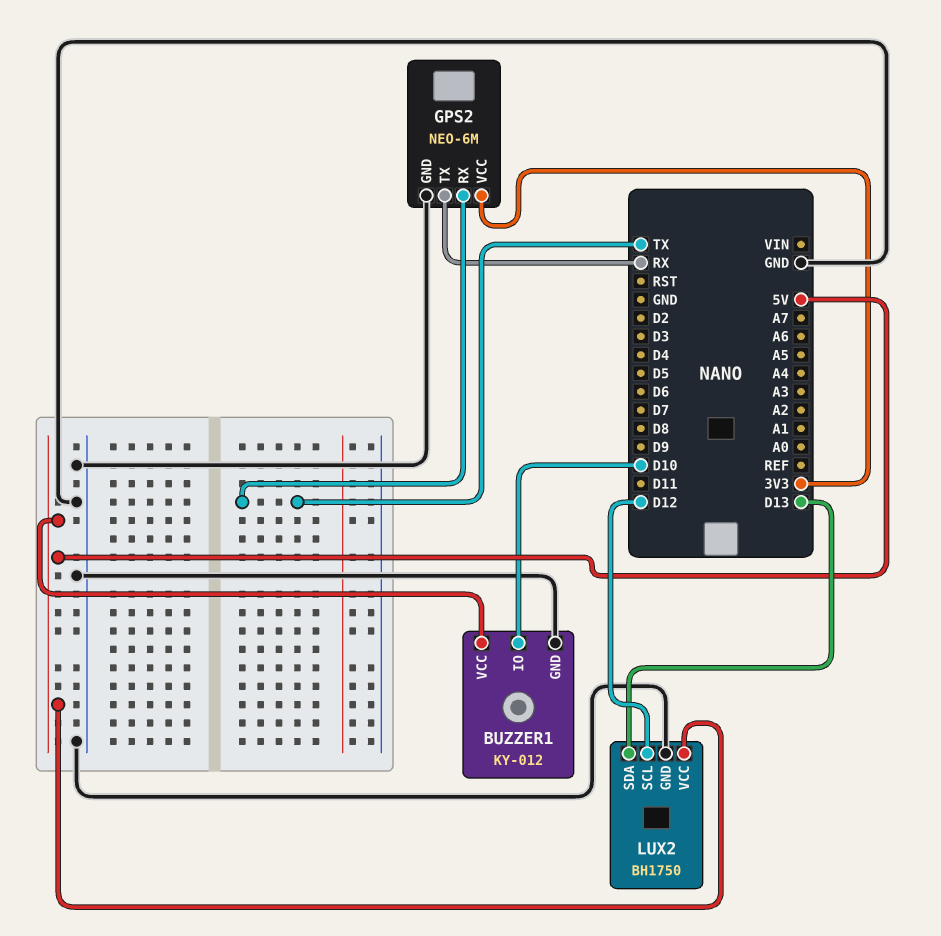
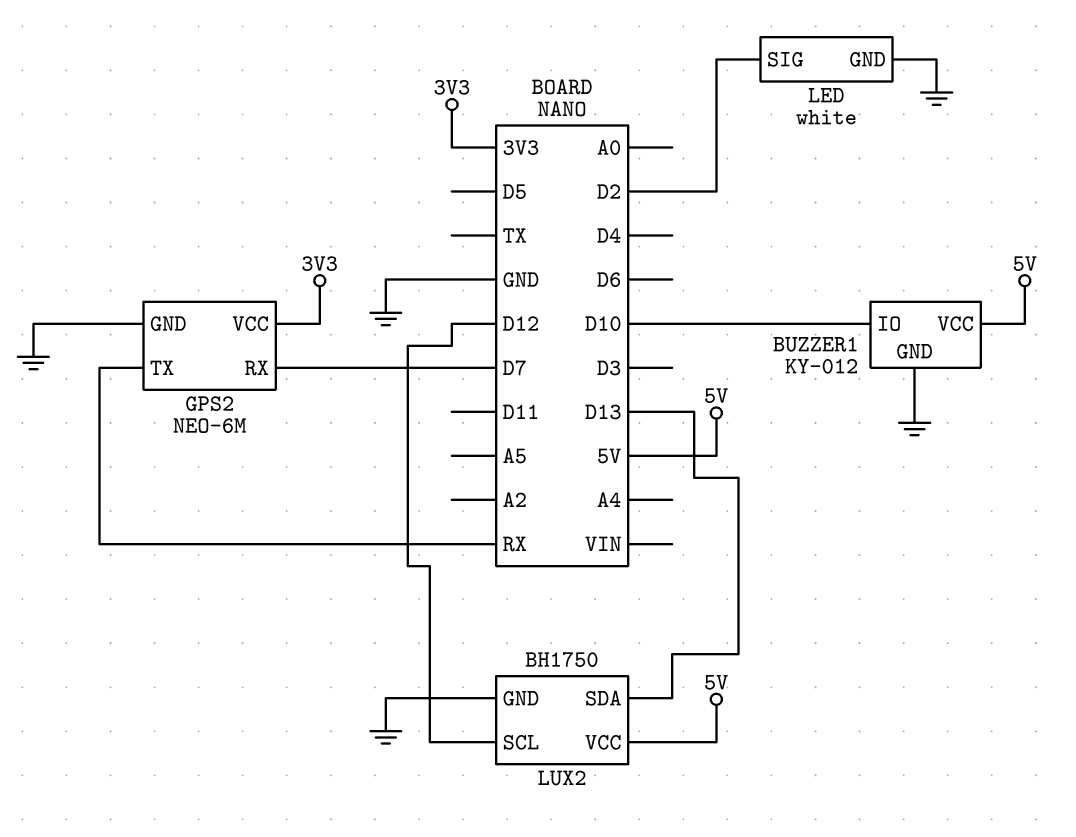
GPS2 pin RX: TX -> D7
LED: none -> white
LED pin GND: none -> GND
LED pin SIG: none -> D2

